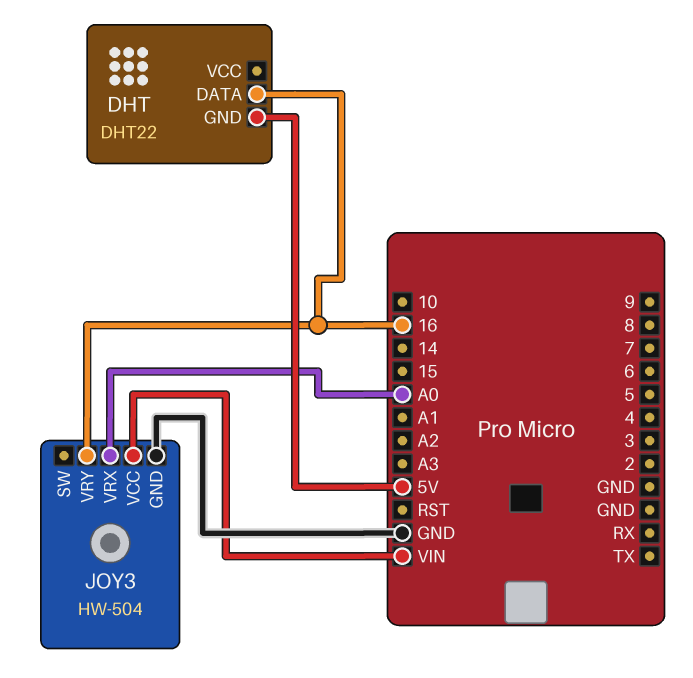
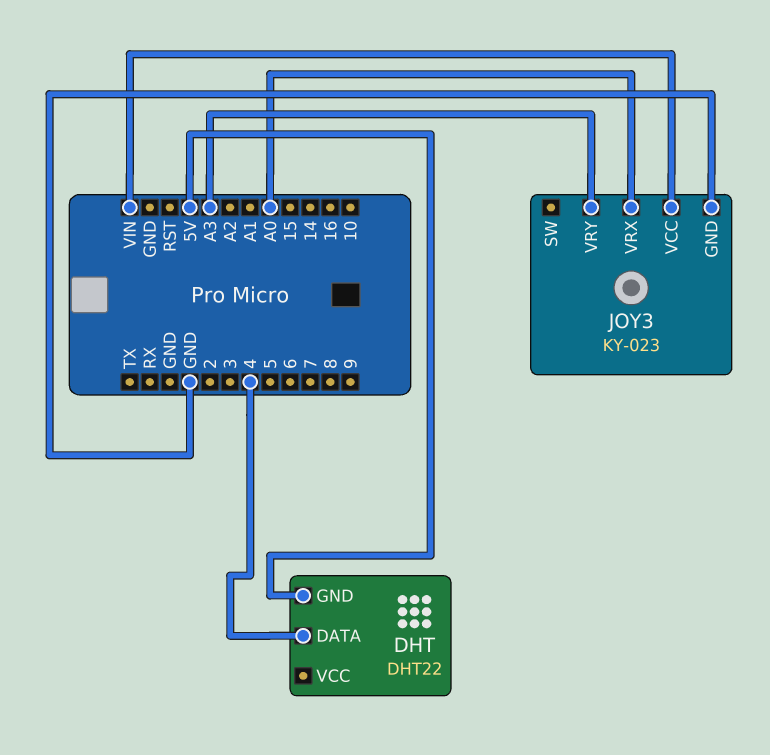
DHT pin DATA: 16 -> 4
JOY3: HW-504 -> KY-023
JOY3 pin VRY: 16 -> A3

